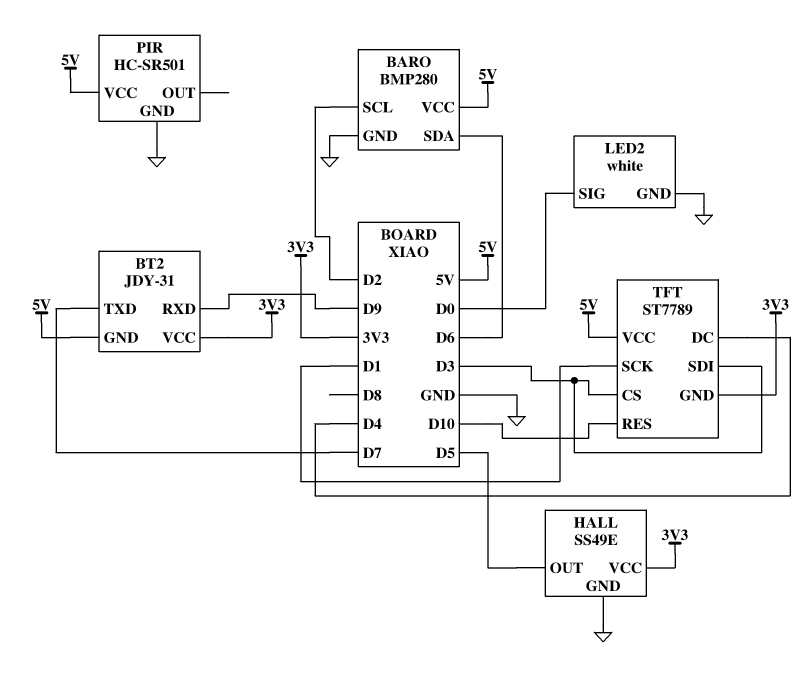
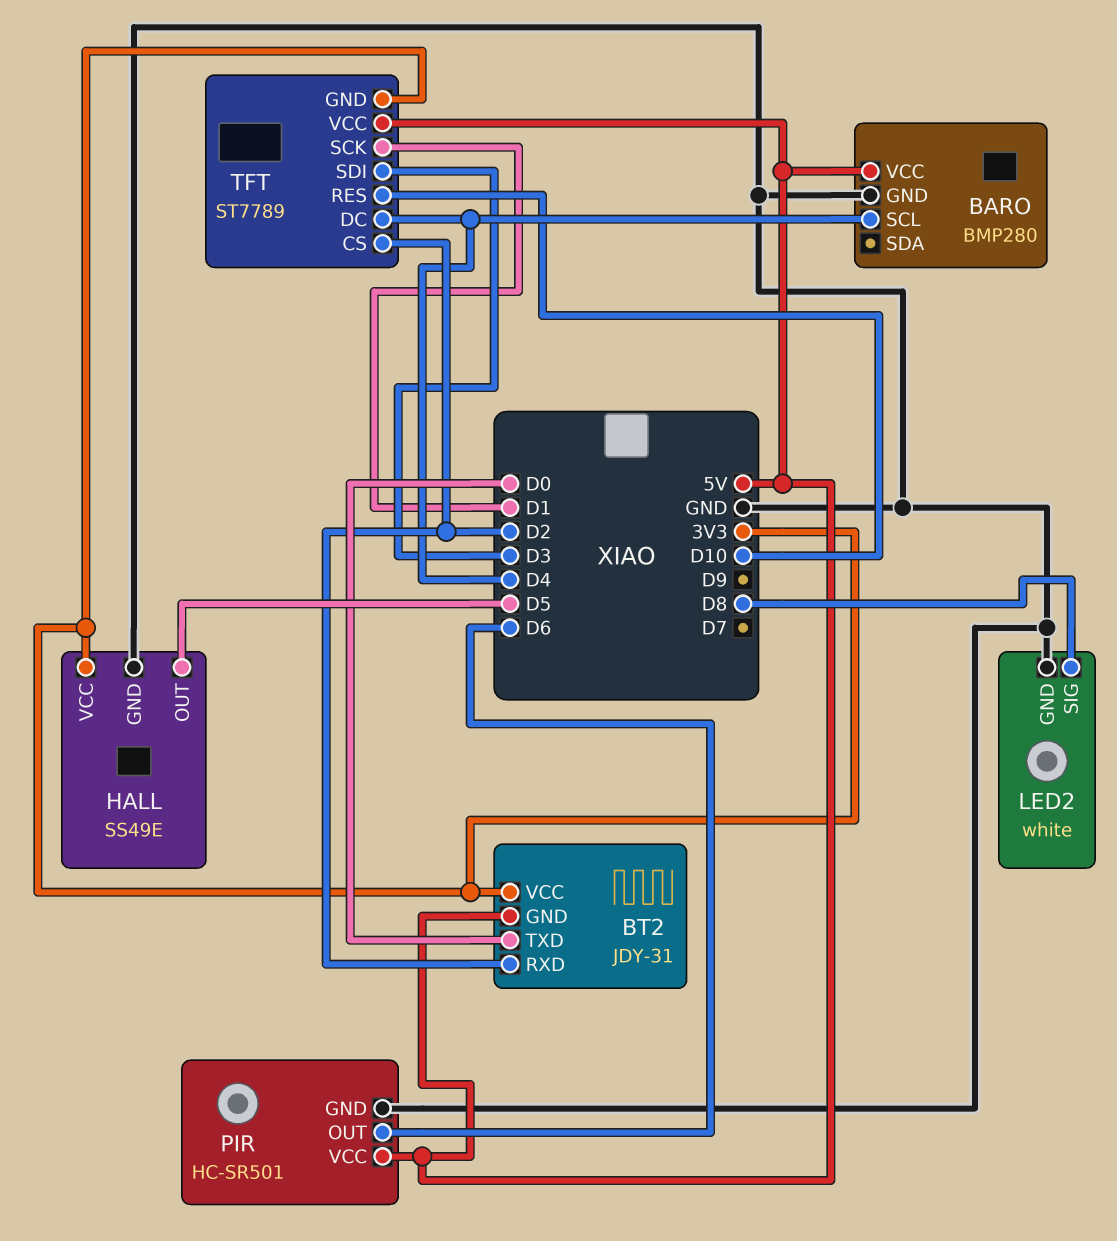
BARO pin SCL: D2 -> D4
BARO pin SDA: D6 -> none
BT2 pin RXD: D9 -> D2
BT2 pin TXD: D7 -> D0
LED2 pin SIG: D0 -> D8
PIR pin OUT: none -> D6
TFT pin CS: D3 -> D2

